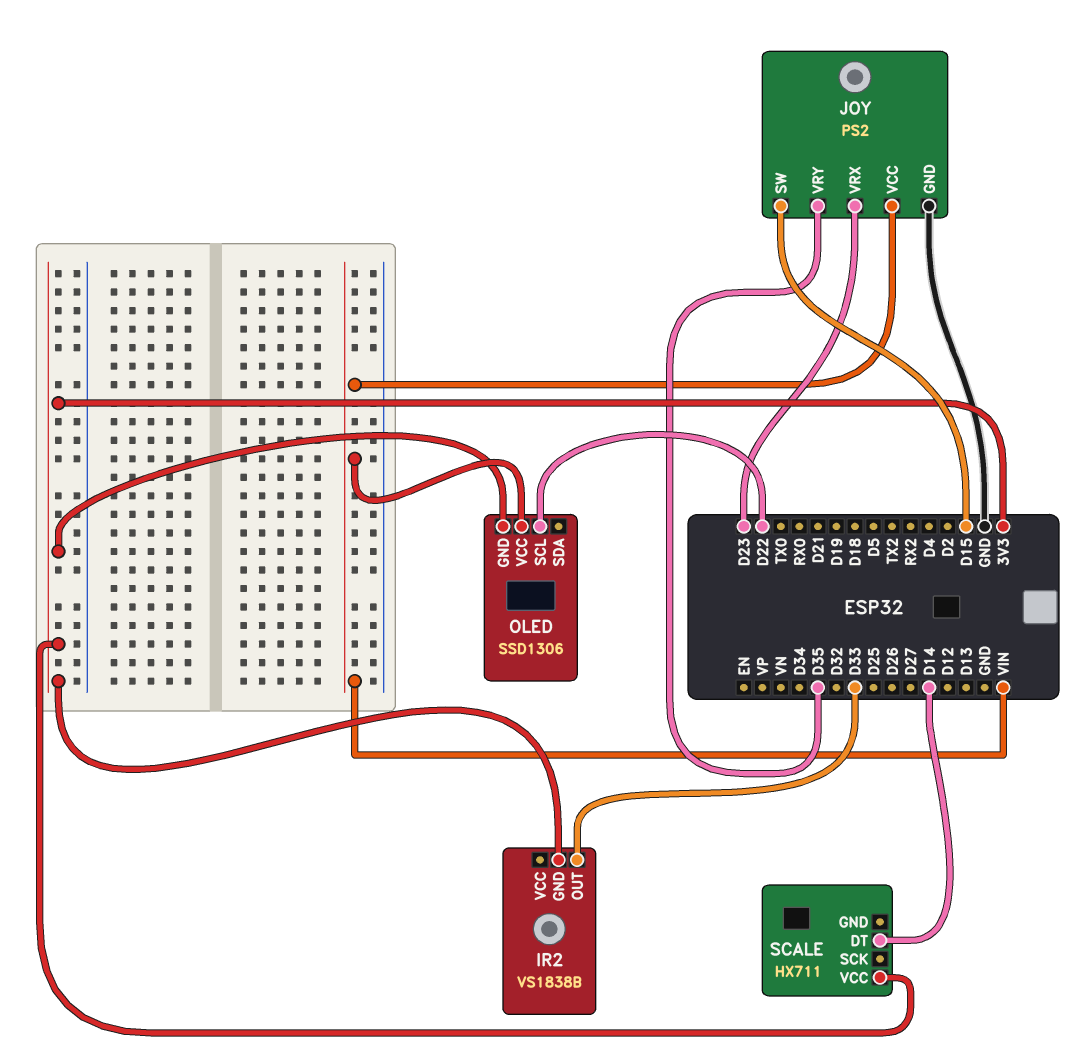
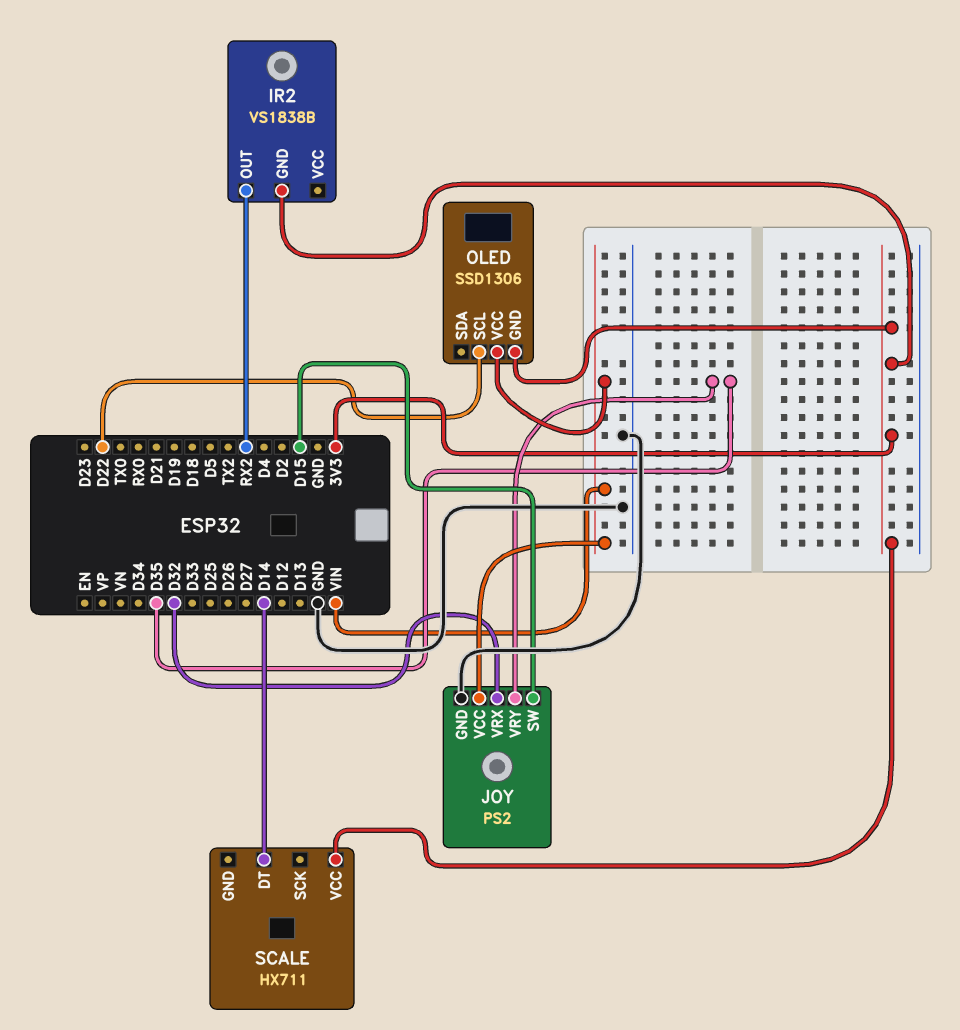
IR2 pin OUT: D33 -> RX2
JOY pin VRX: D23 -> D32

